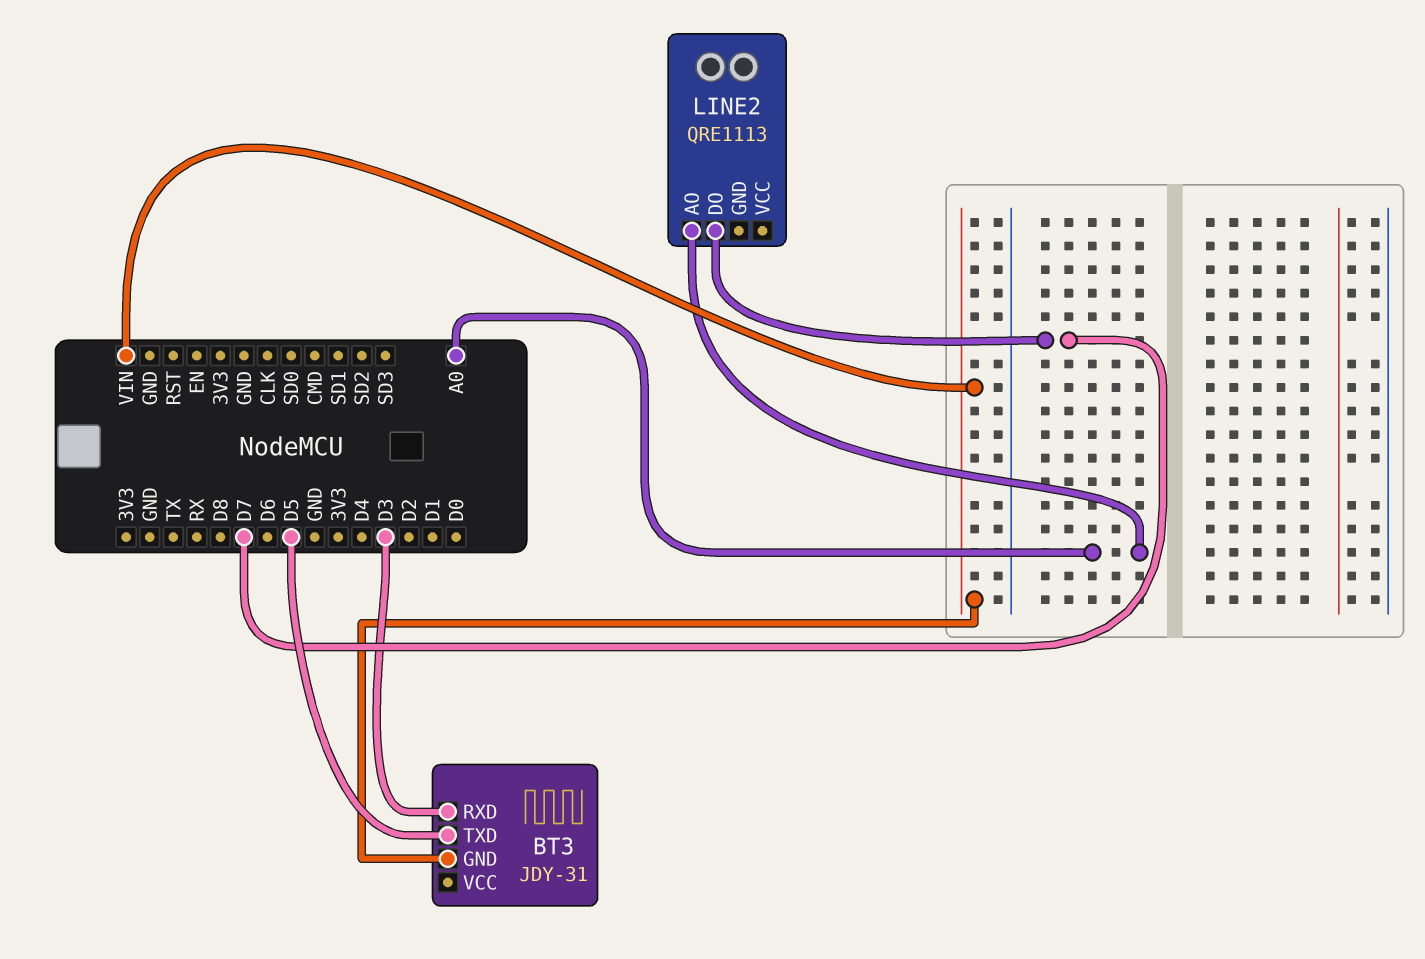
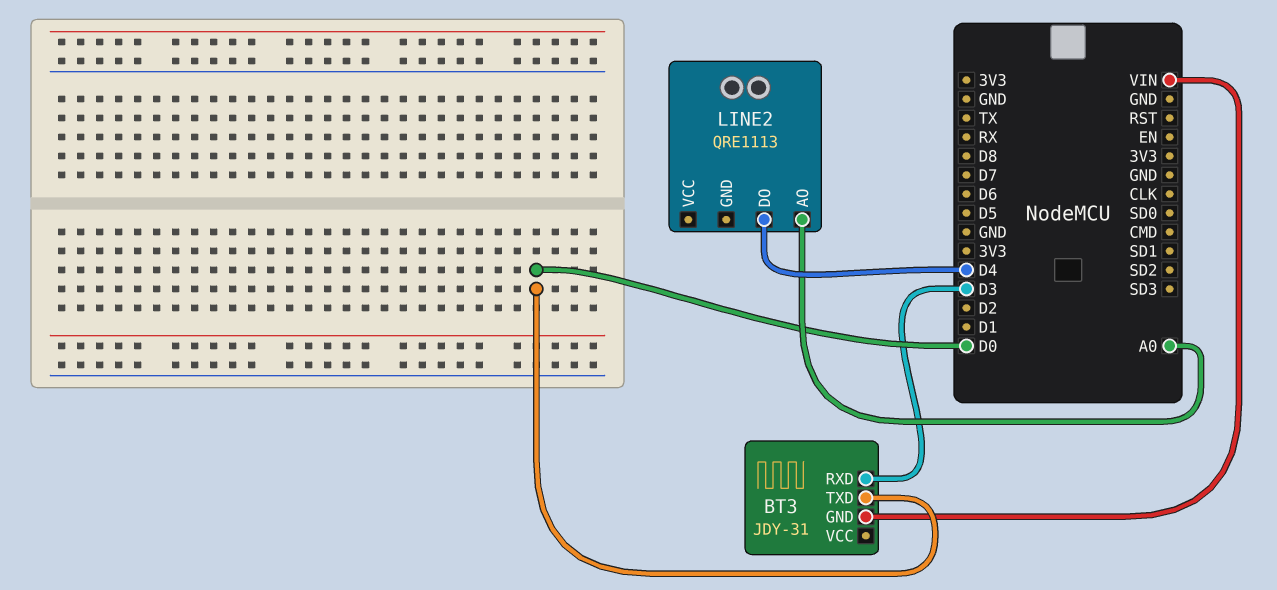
BT3 pin TXD: D5 -> D0
LINE2 pin DO: D7 -> D4

